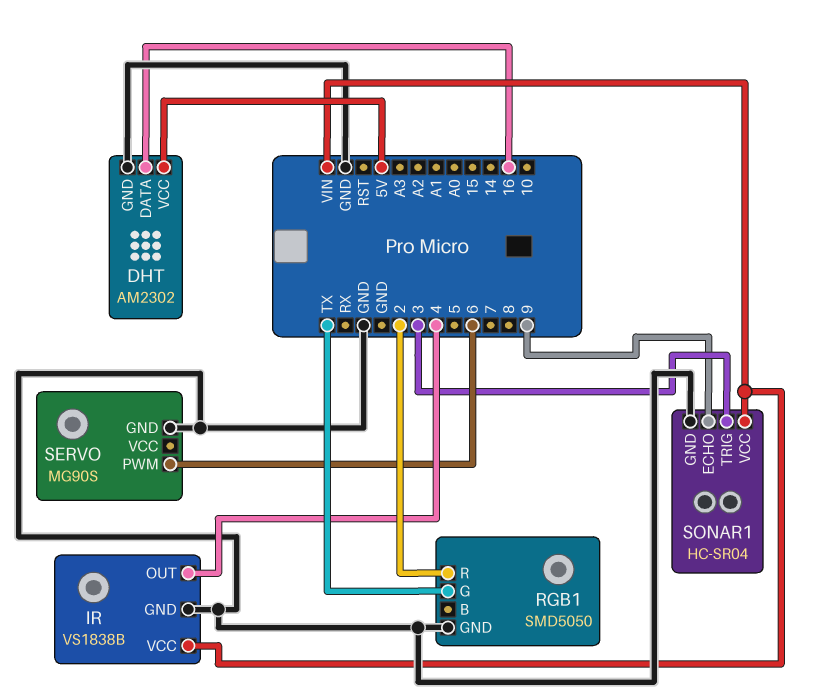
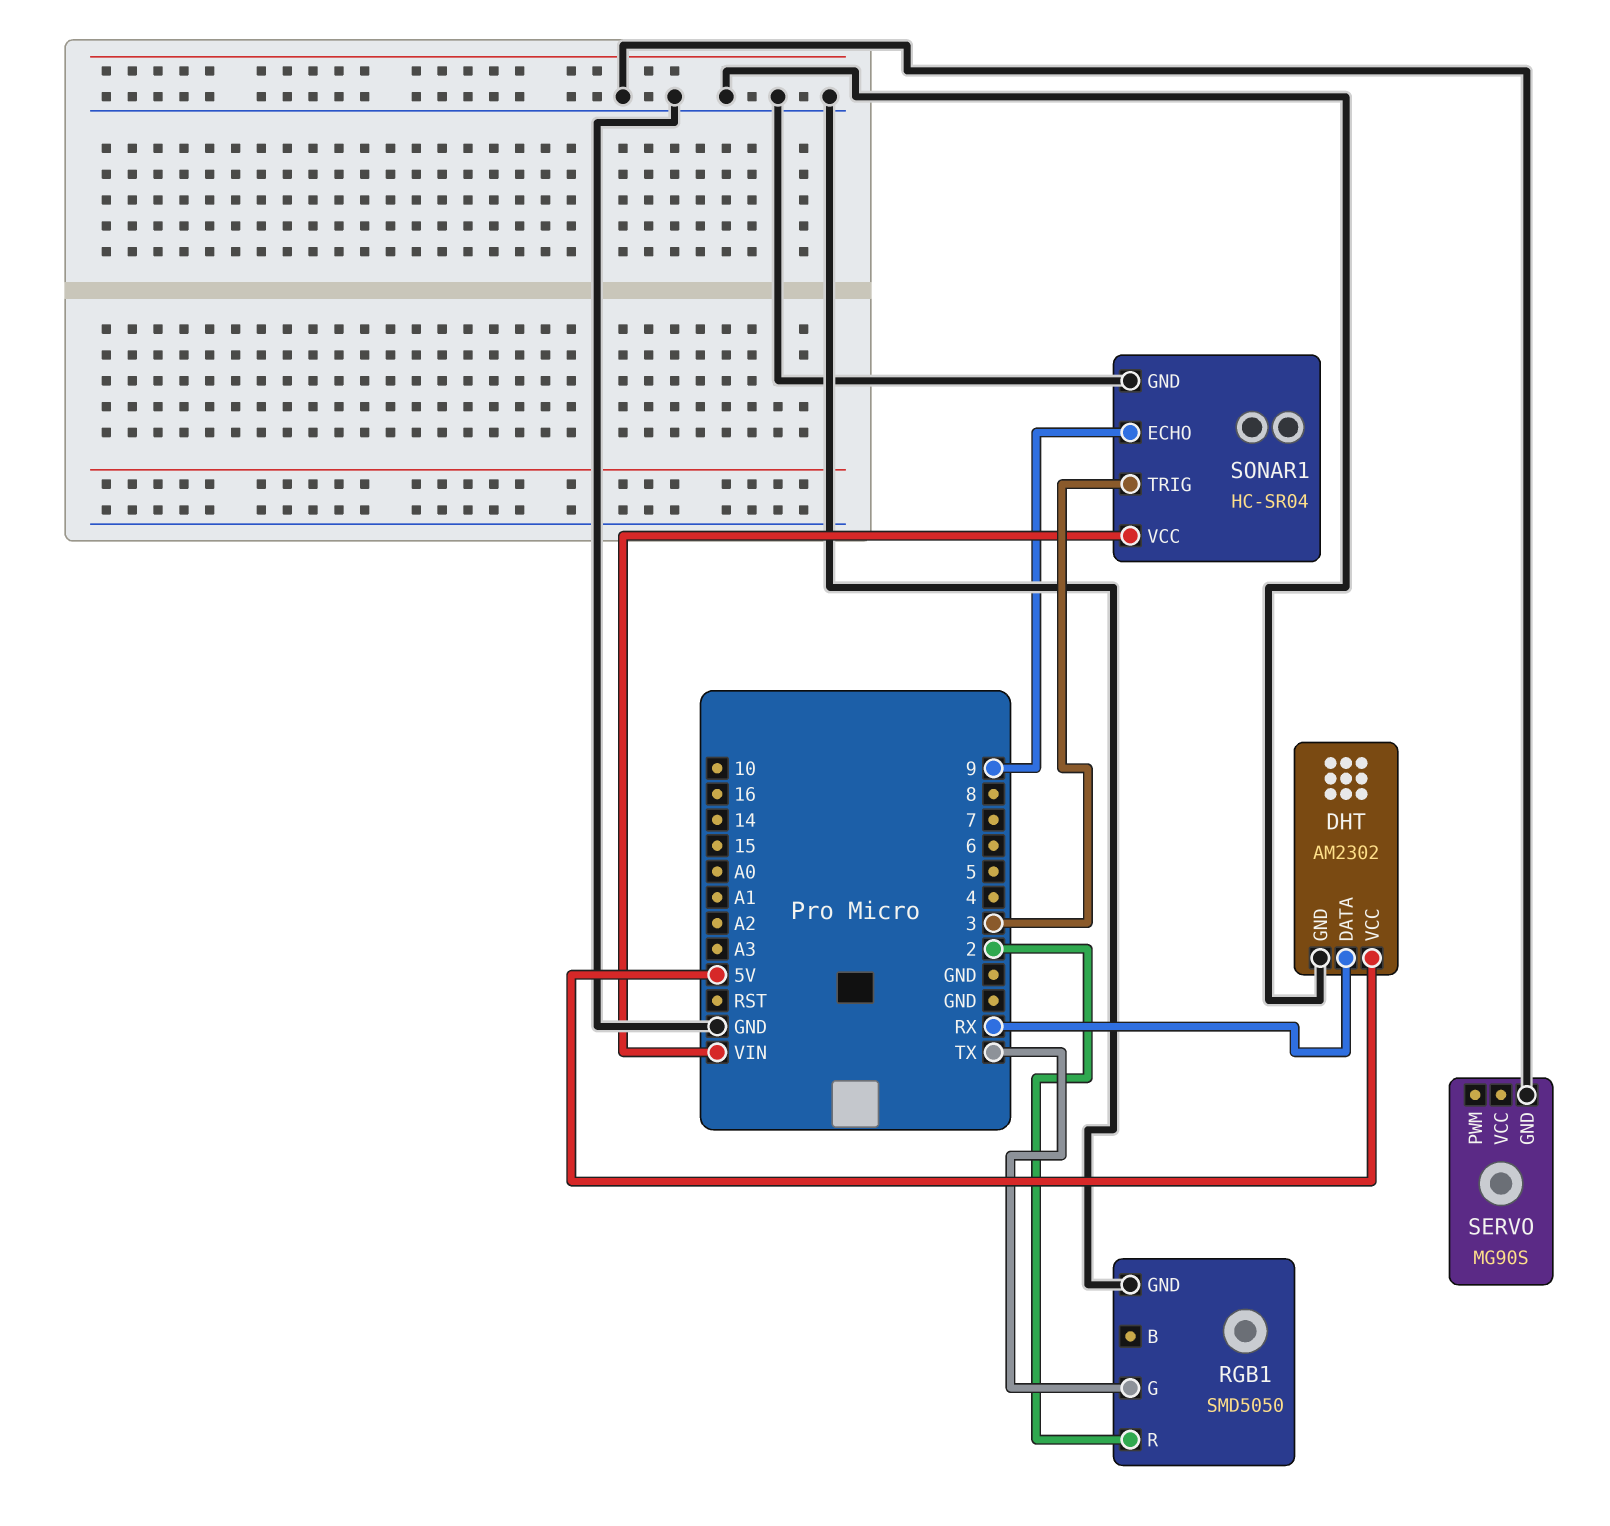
DHT pin DATA: 16 -> RX
IR: VS1838B -> none
IR pin GND: GND -> none
IR pin OUT: 4 -> none
IR pin VCC: VIN -> none
SERVO pin PWM: 6 -> none

